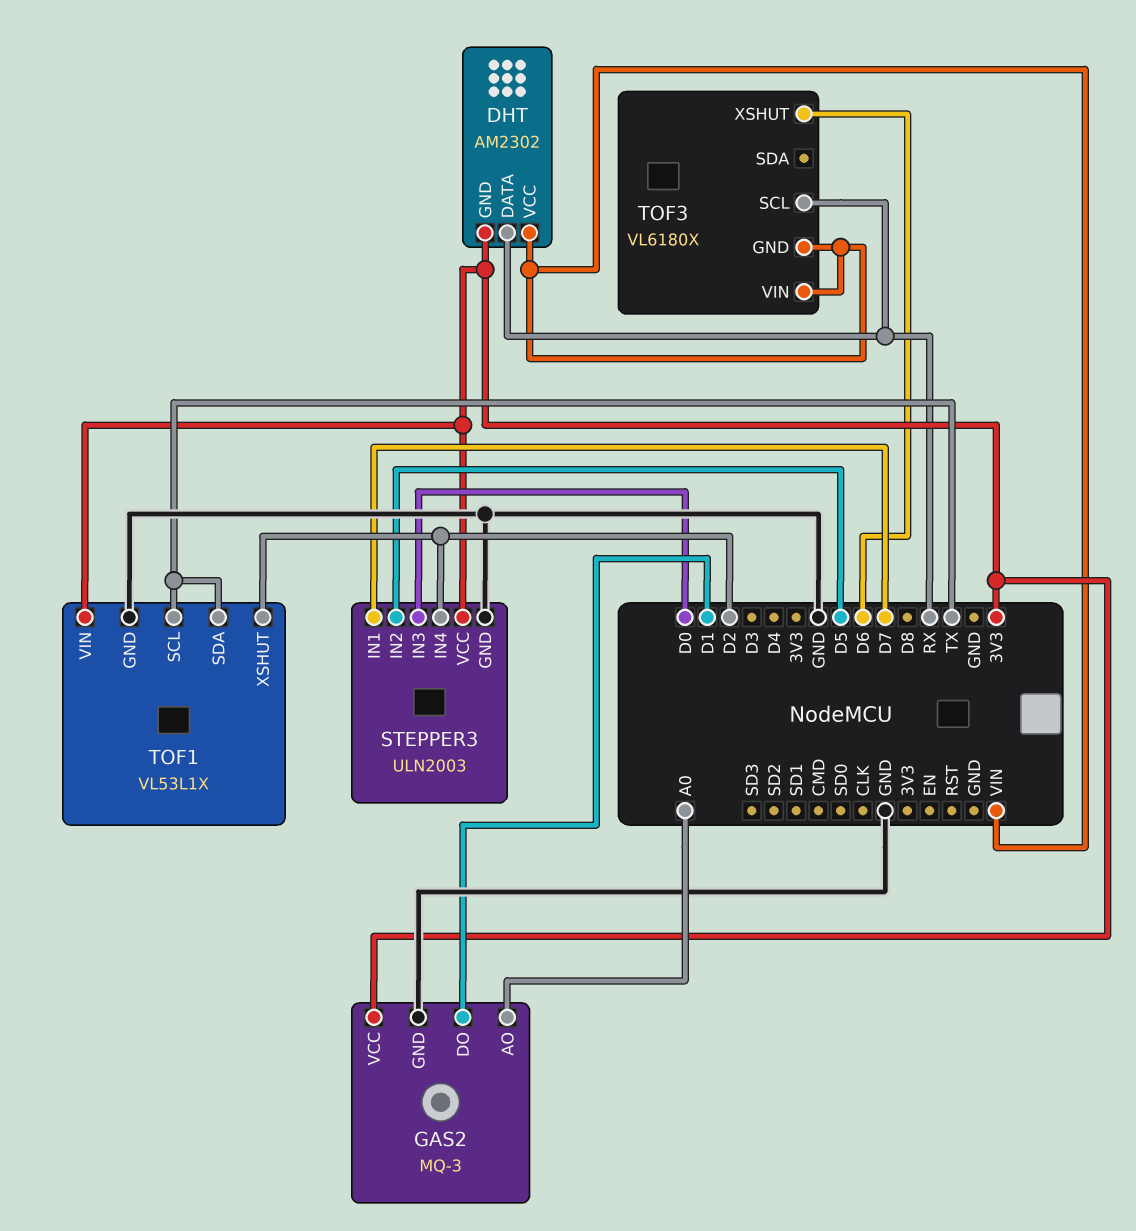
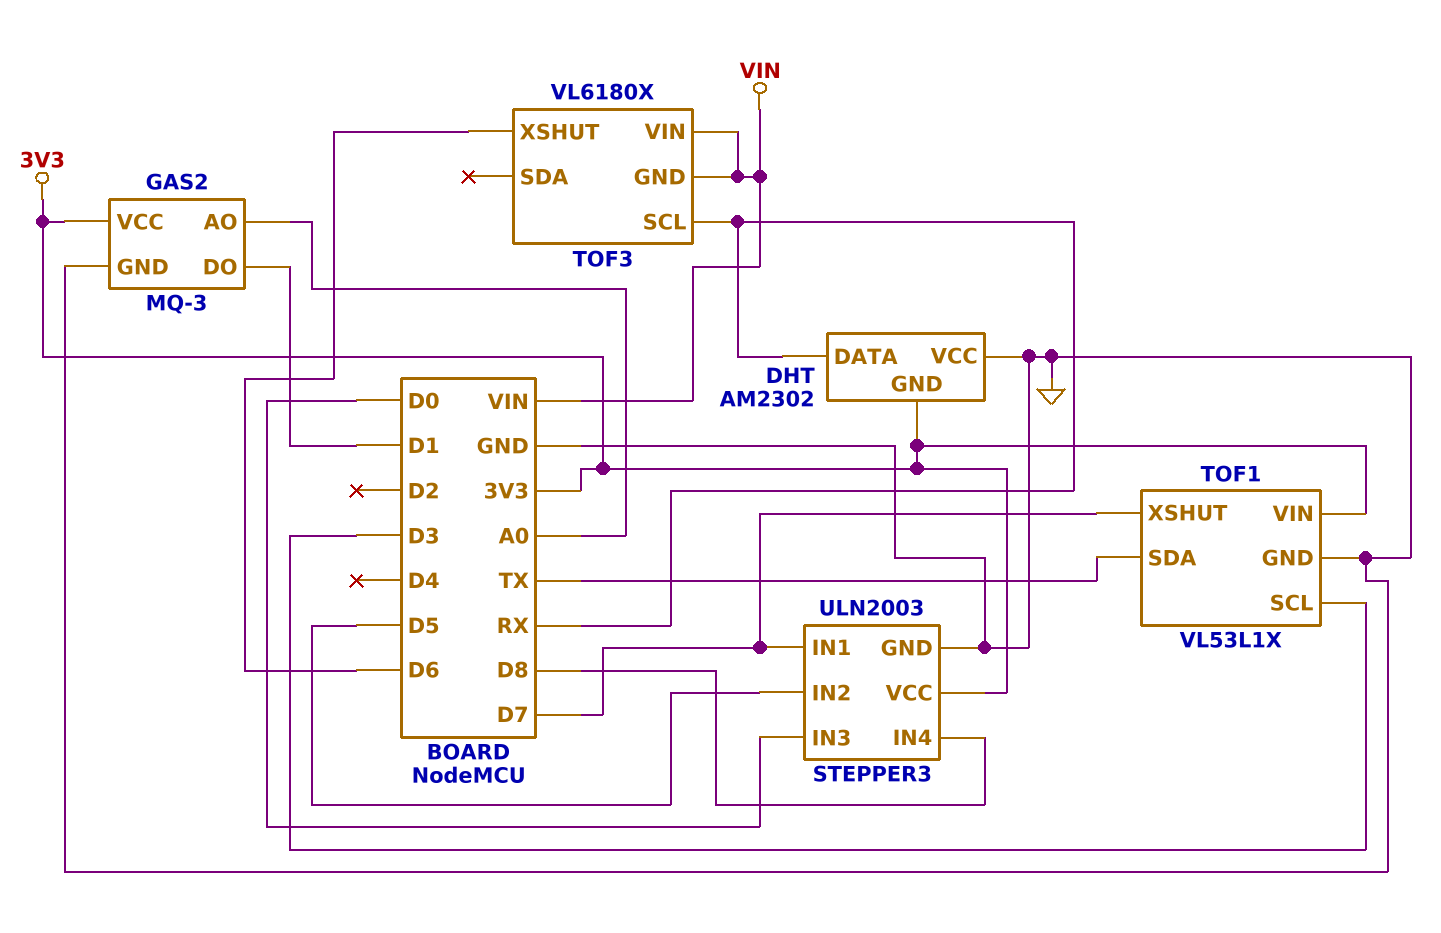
DHT pin VCC: VIN -> GND
STEPPER3 pin IN4: D2 -> D8
TOF1 pin SCL: TX -> D3
TOF1 pin XSHUT: D2 -> D7

